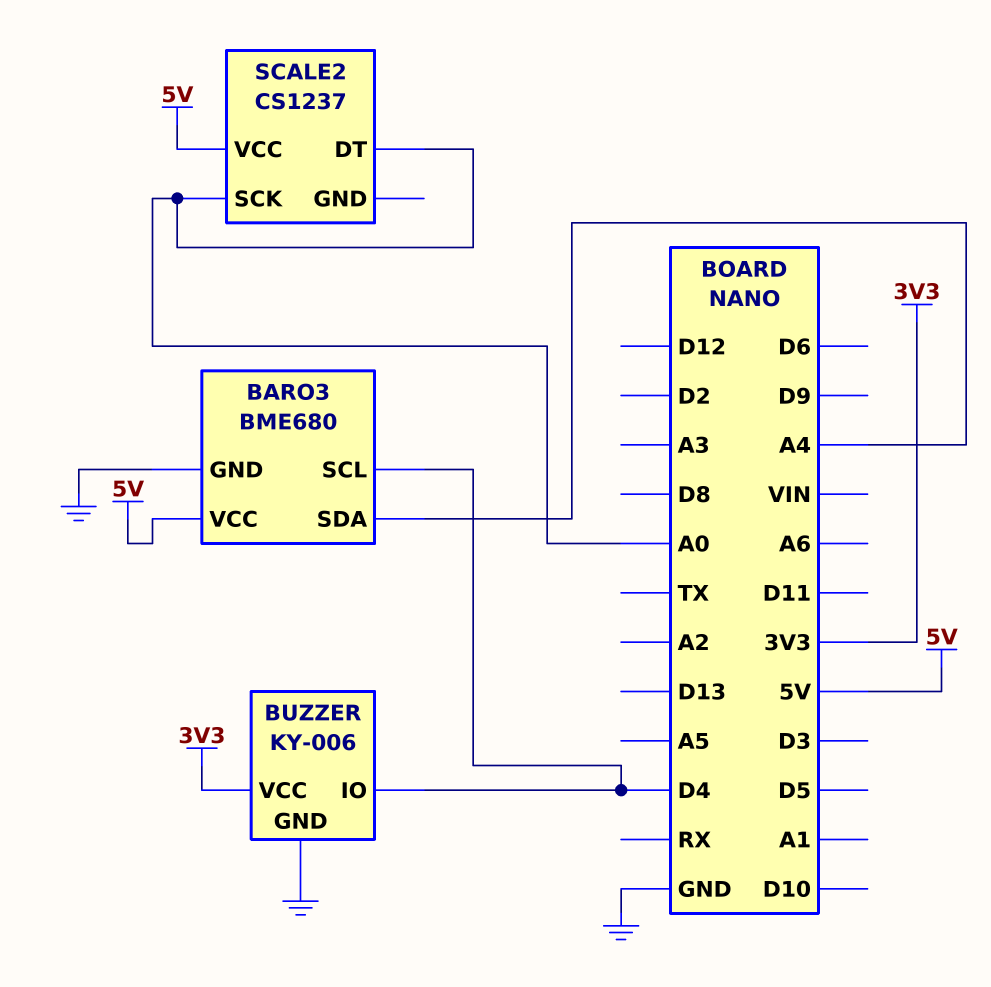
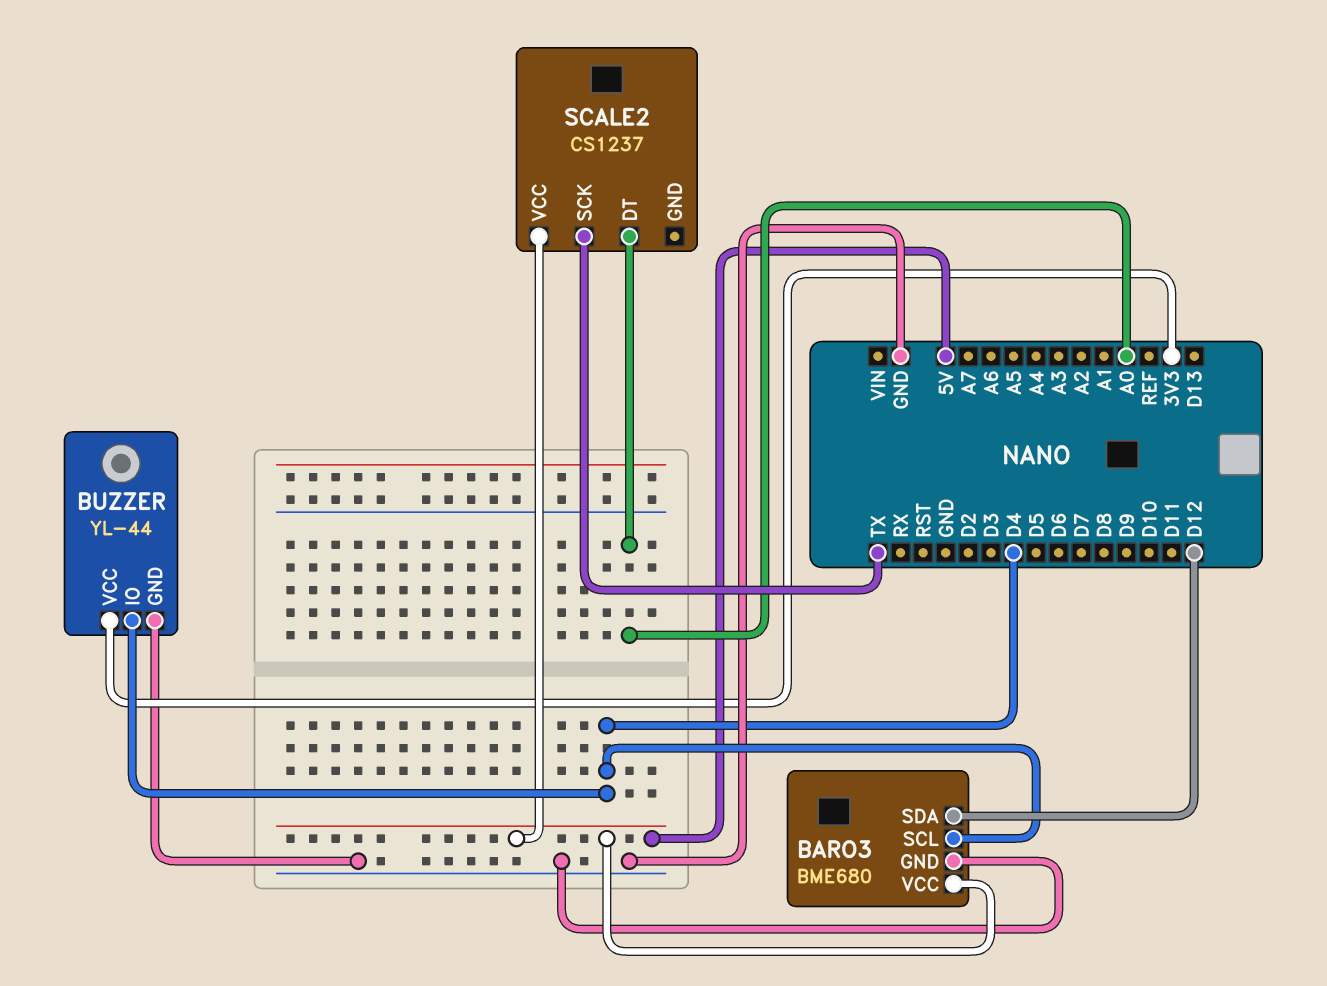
BARO3 pin SDA: A4 -> D12
BUZZER: KY-006 -> YL-44
SCALE2 pin SCK: A0 -> TX

